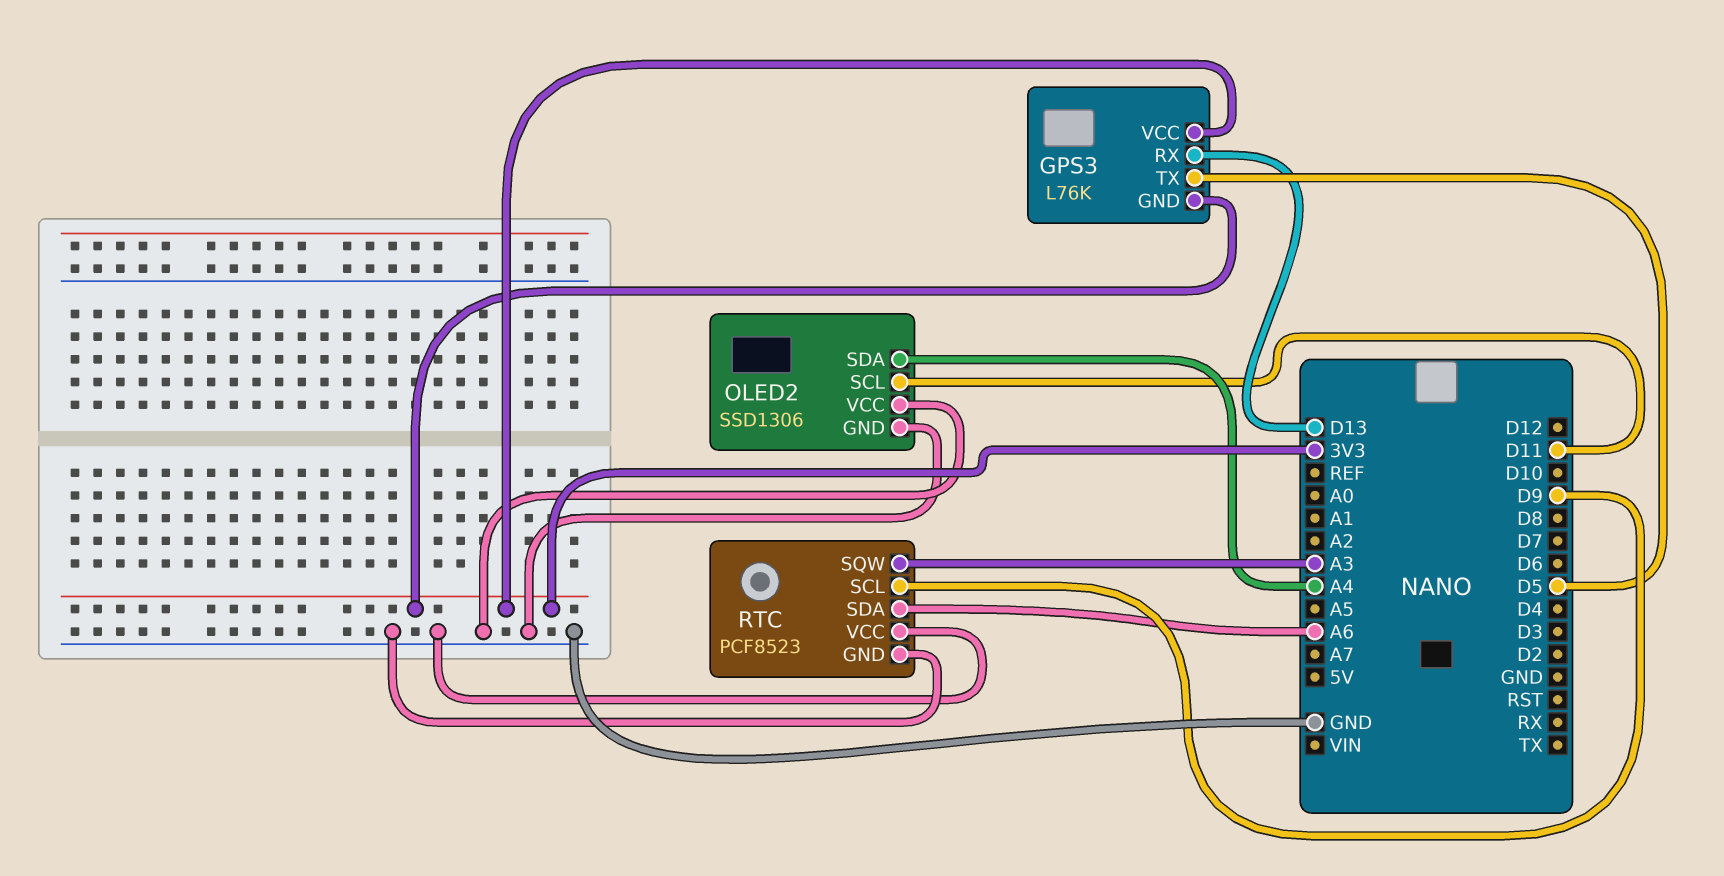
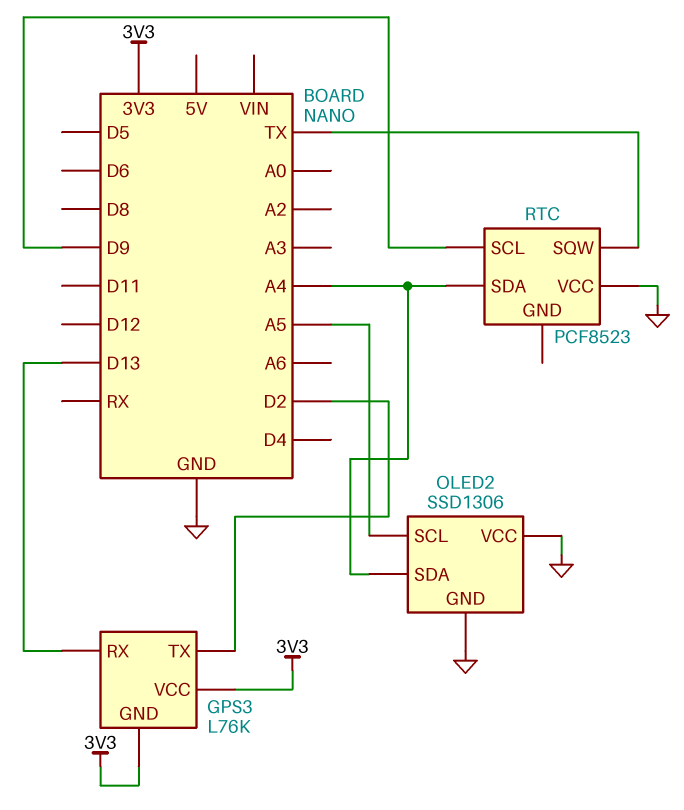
GPS3 pin TX: D5 -> D2
OLED2 pin SCL: D11 -> A5
RTC pin GND: GND -> none
RTC pin SDA: A6 -> A4
RTC pin SQW: A3 -> TX

